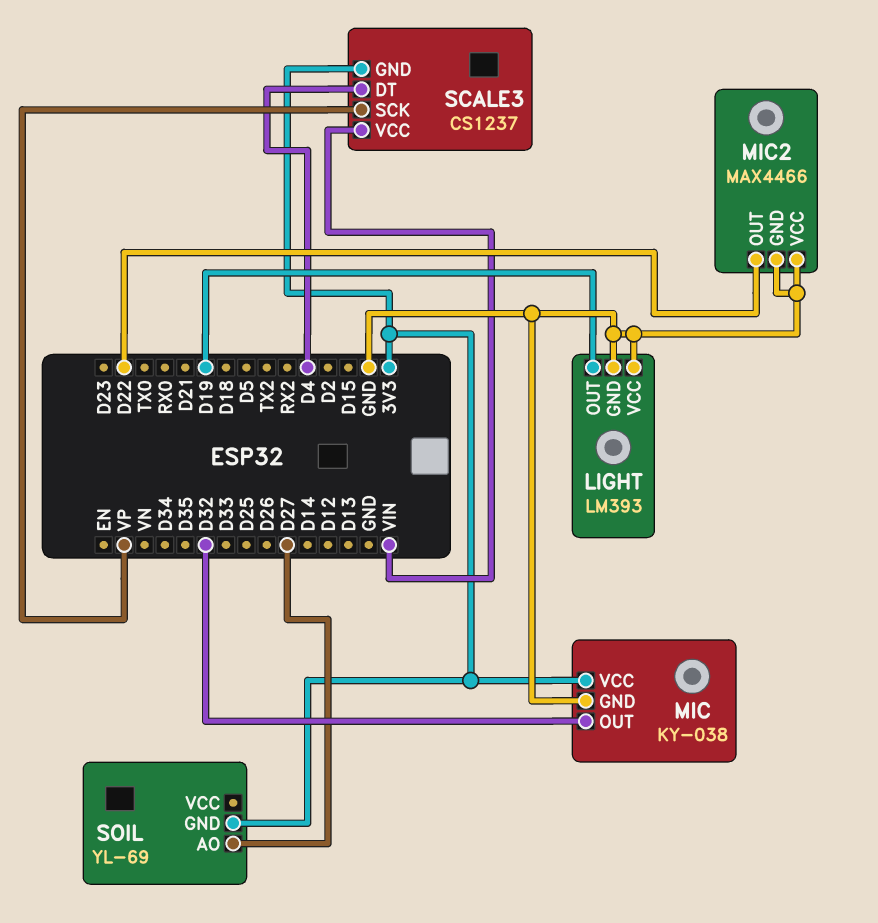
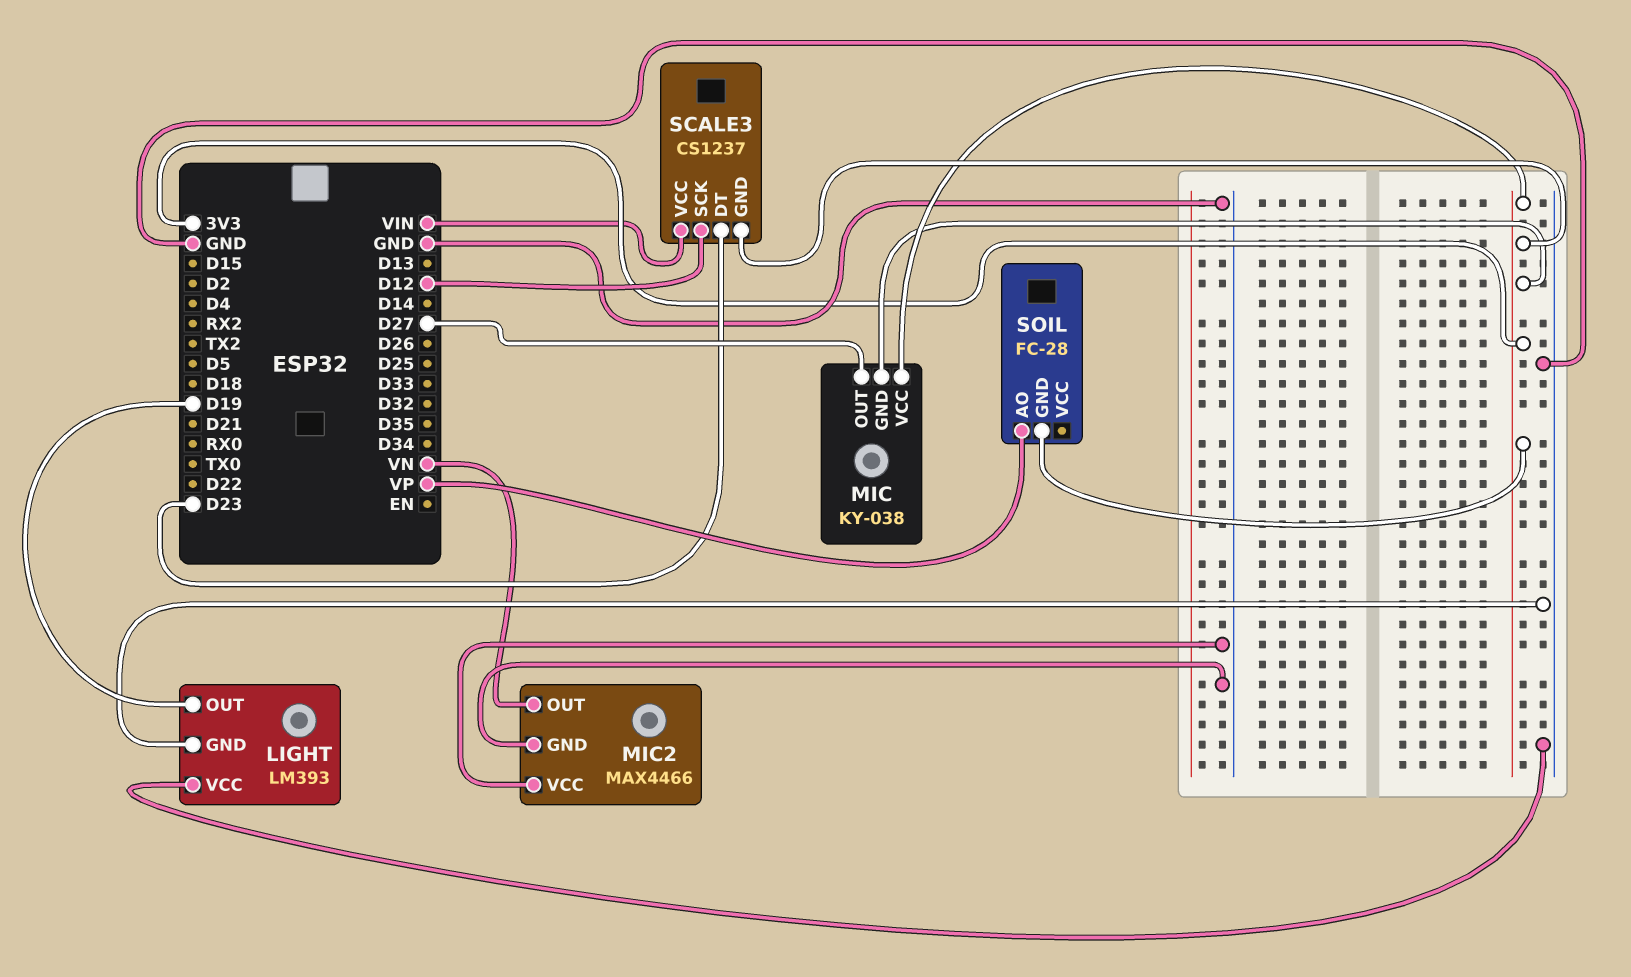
MIC pin GND: GND -> 3V3
MIC pin OUT: D32 -> D27
MIC2 pin OUT: D22 -> VN
SCALE3 pin DT: D4 -> D23
SCALE3 pin SCK: VP -> D12
SOIL: YL-69 -> FC-28
SOIL pin AO: D27 -> VP

